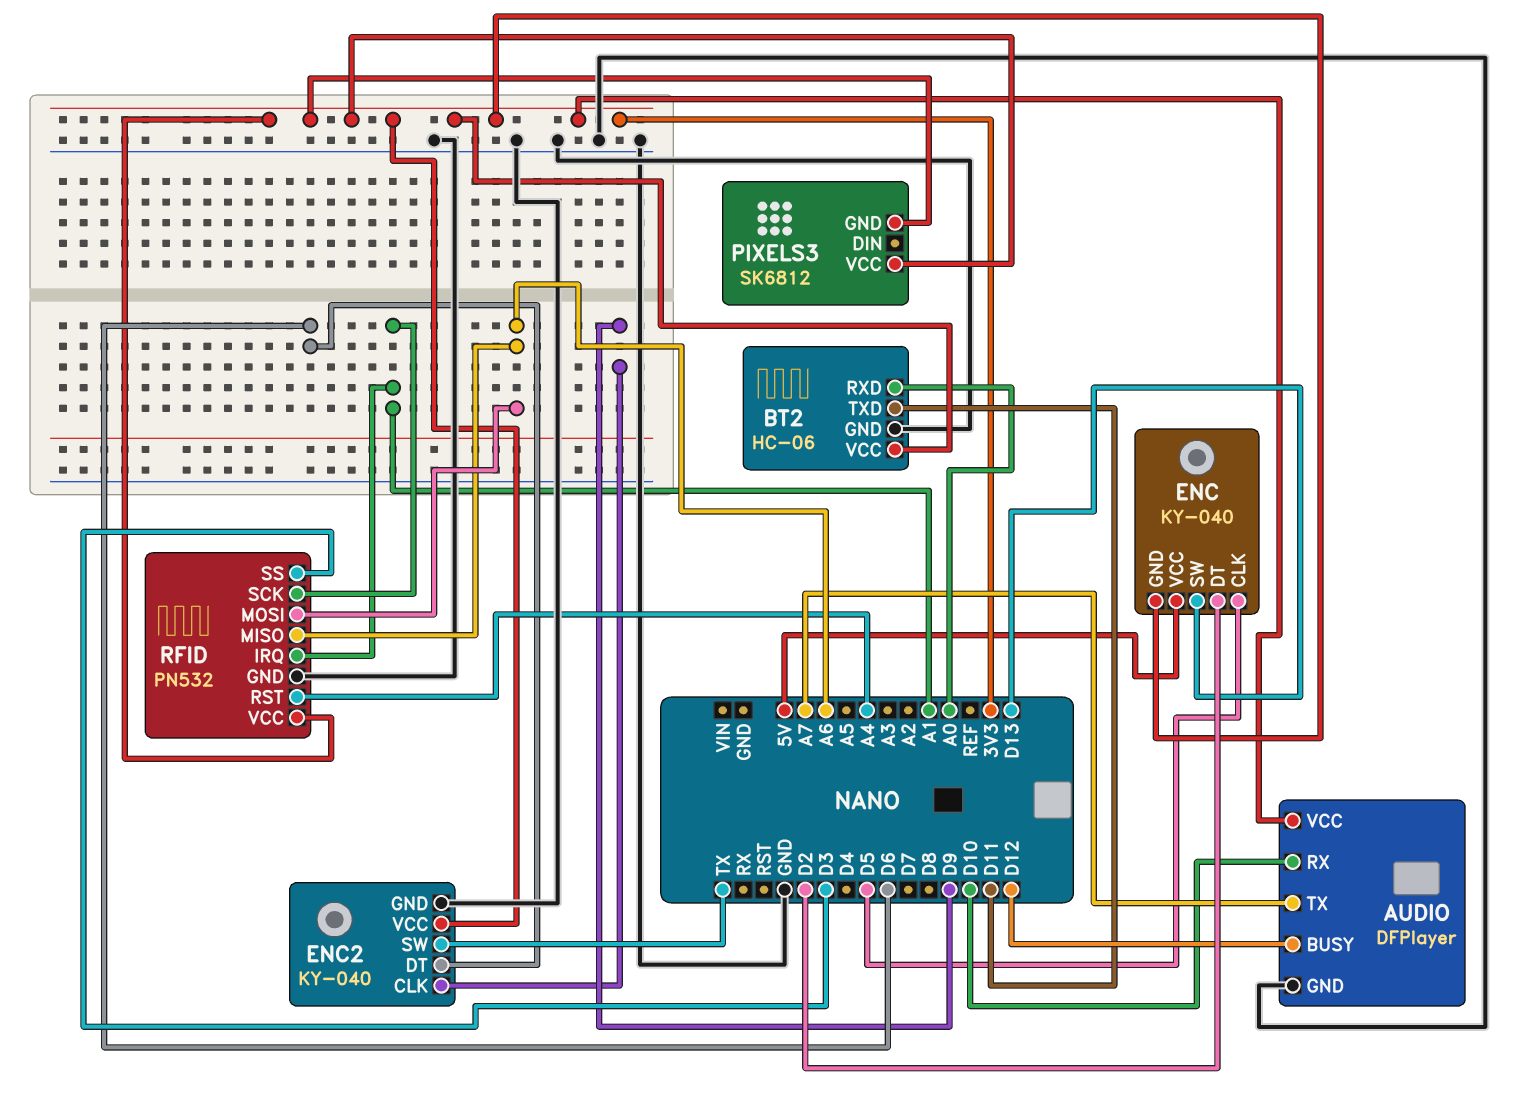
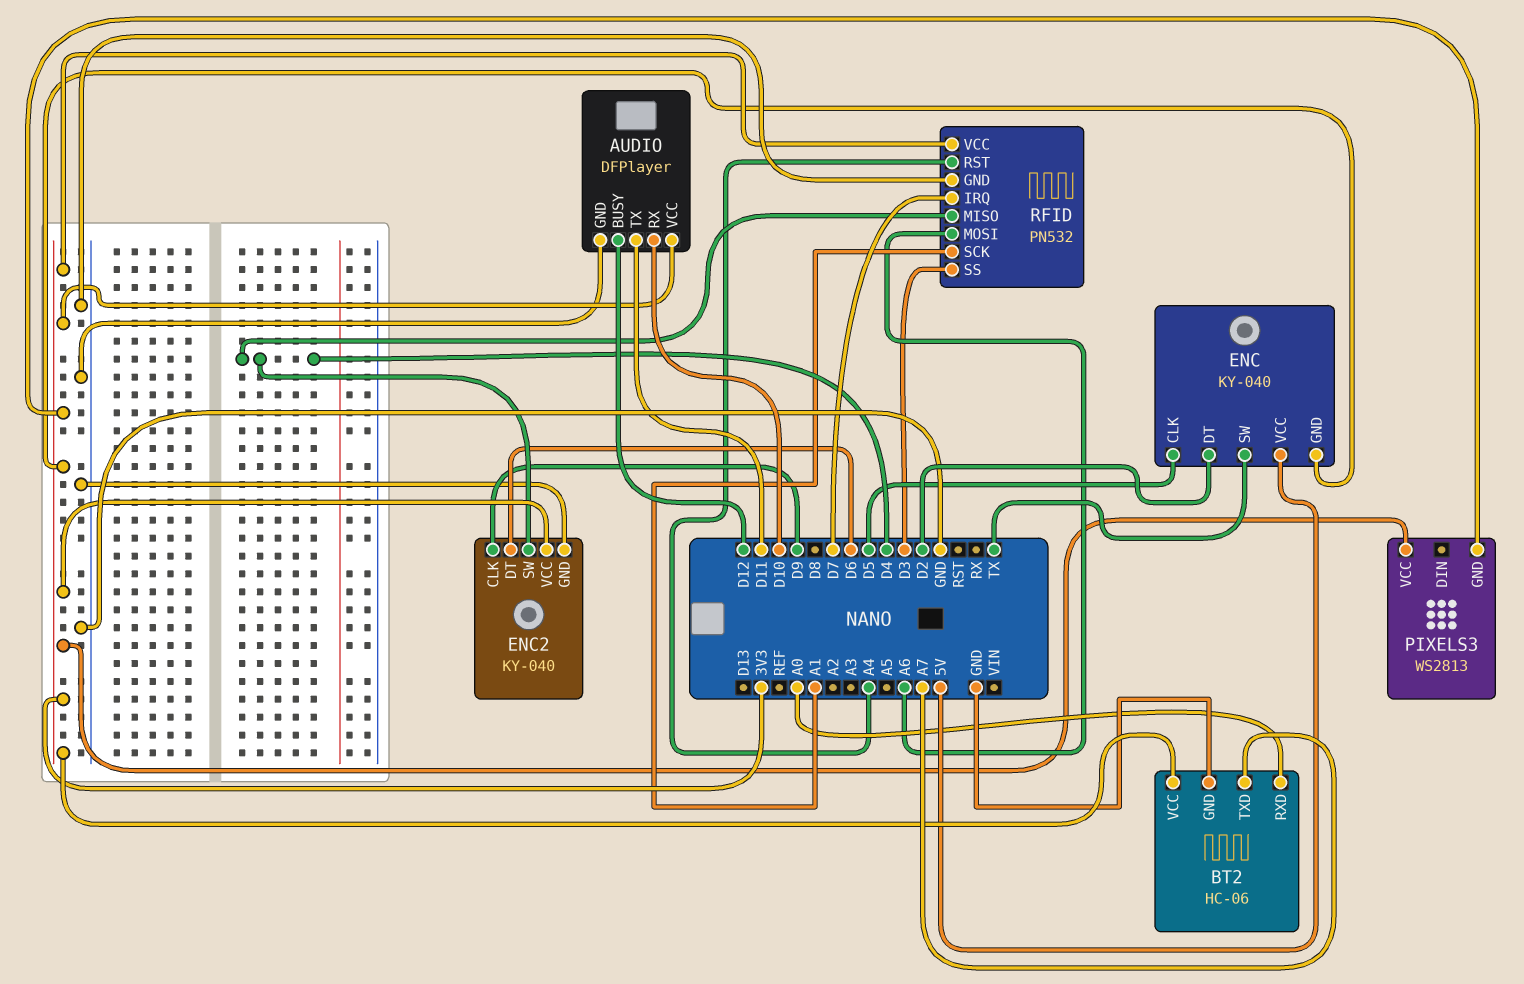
AUDIO pin TX: A7 -> D11
BT2 pin TXD: D11 -> A7
ENC pin SW: D13 -> TX
ENC2 pin SW: TX -> D4
PIXELS3: SK6812 -> WS2813
RFID pin IRQ: A1 -> D7
RFID pin MISO: A6 -> D4

